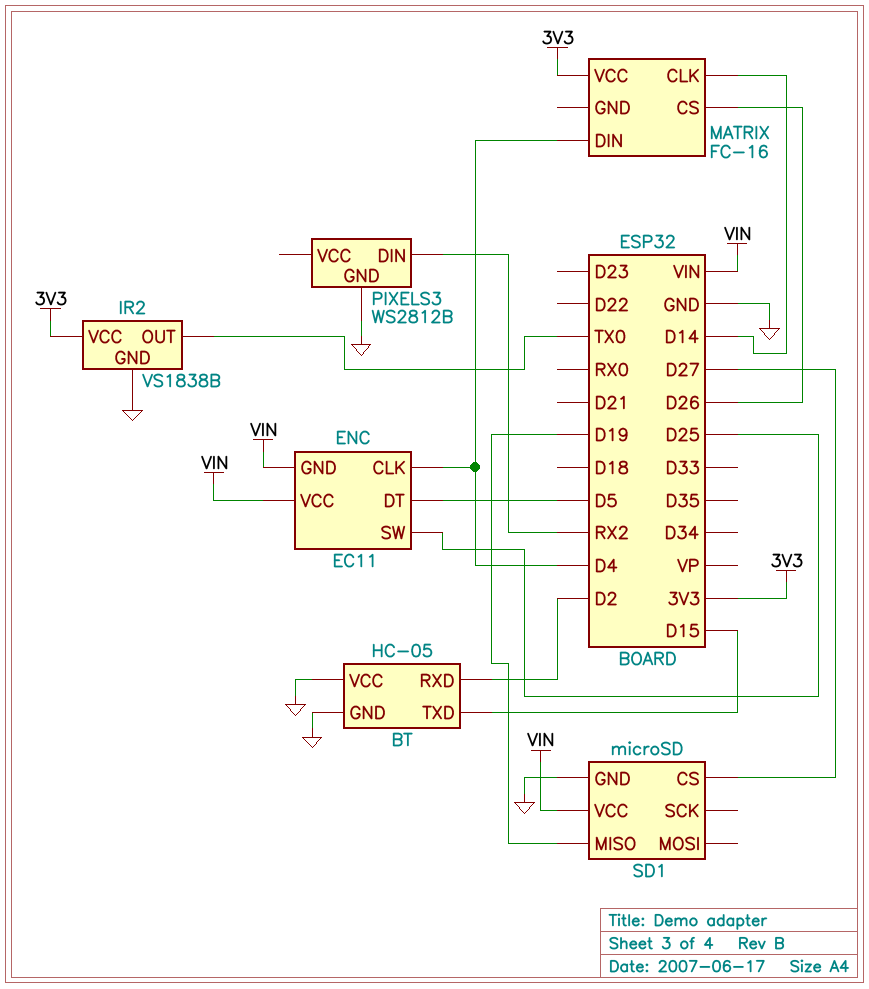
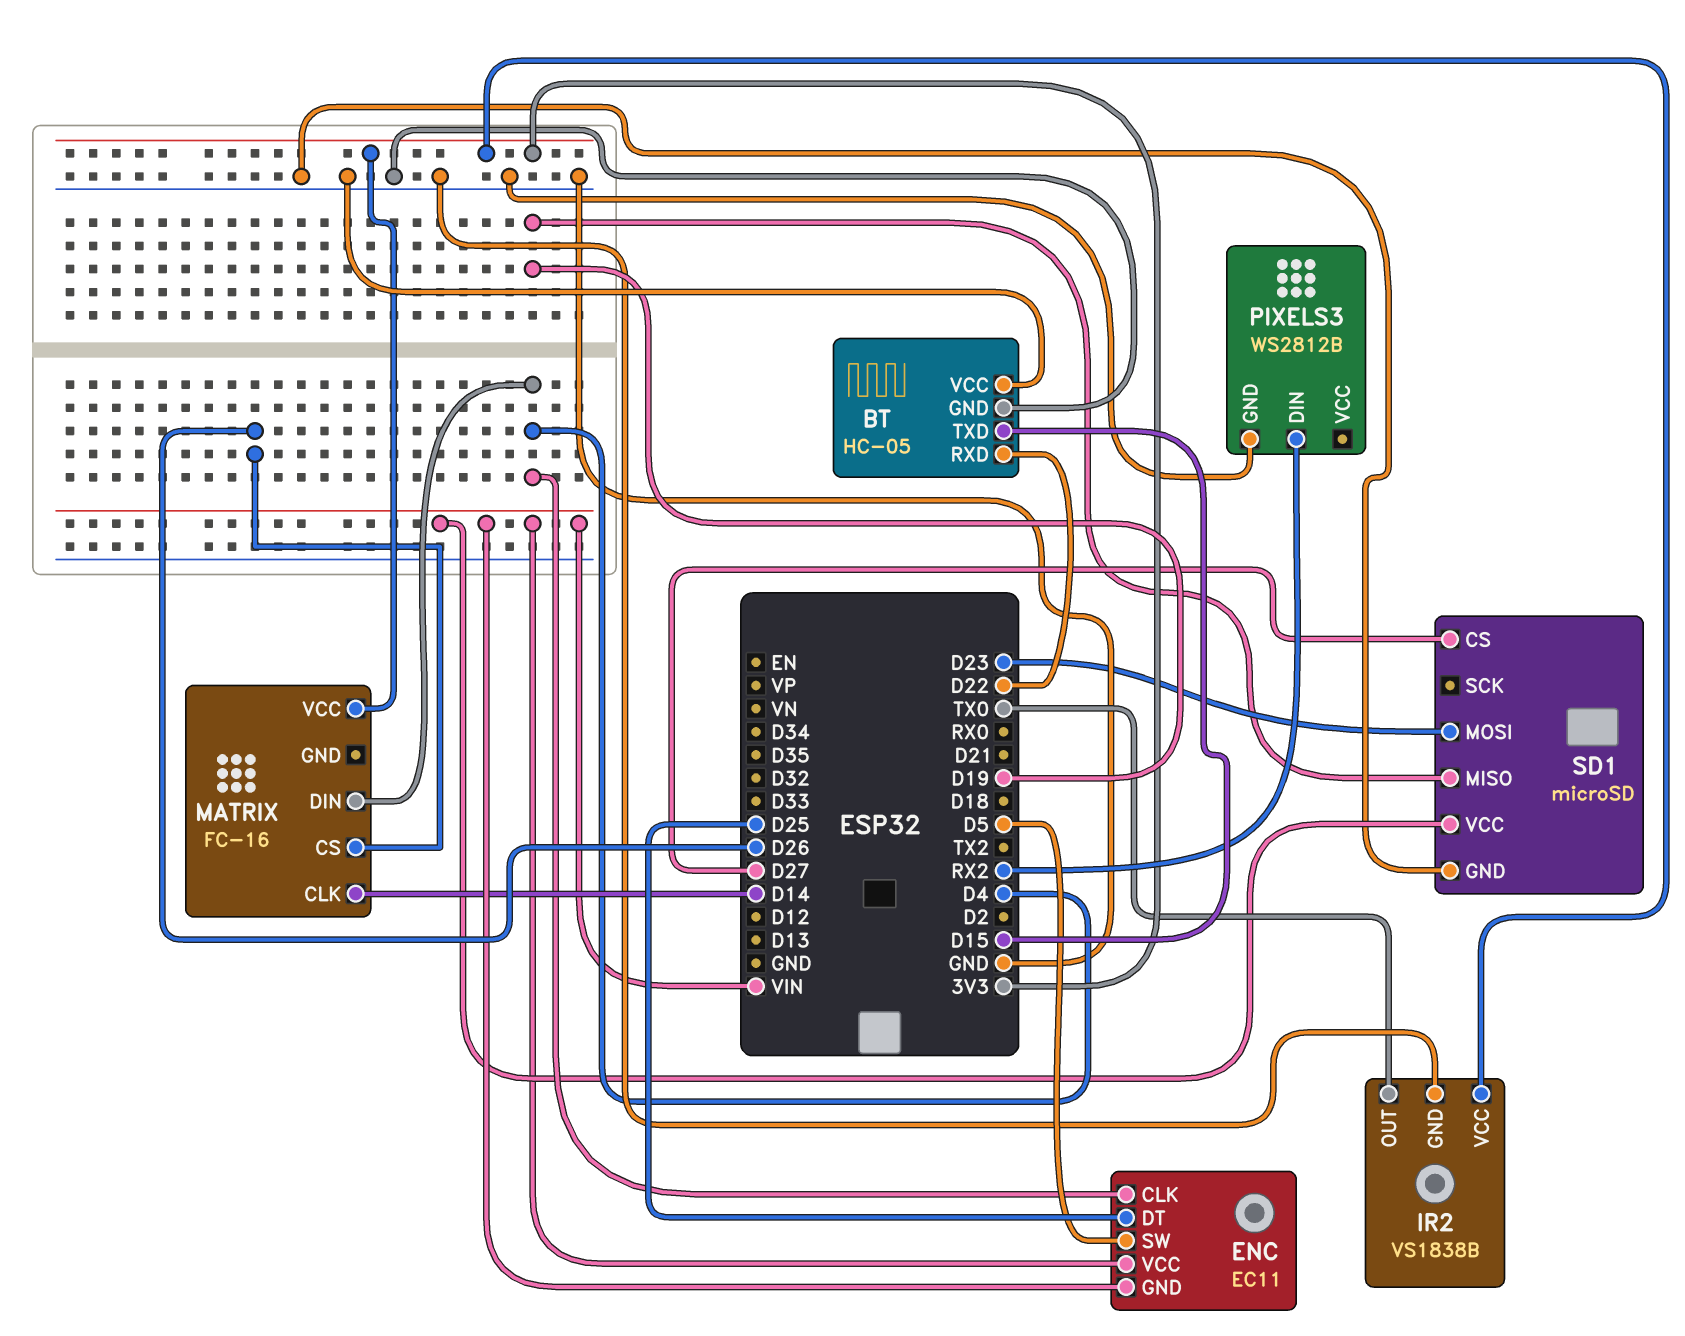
BT pin RXD: D2 -> D22
ENC pin DT: D5 -> D25
ENC pin SW: D25 -> D5
SD1 pin MOSI: none -> D23

